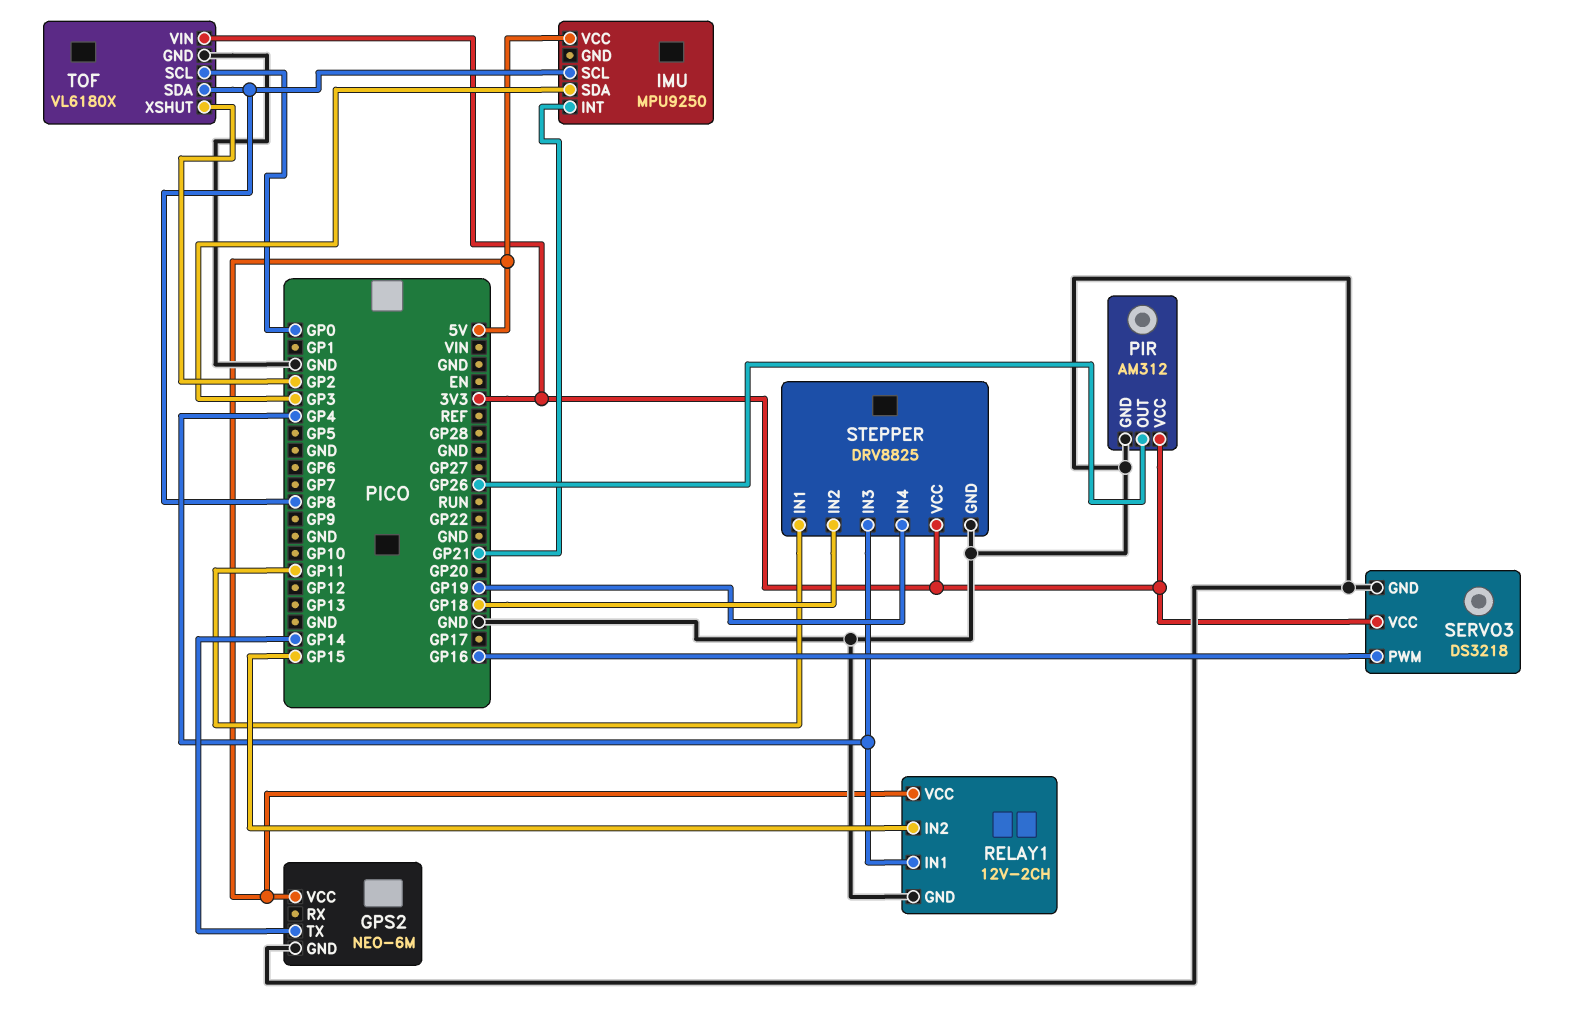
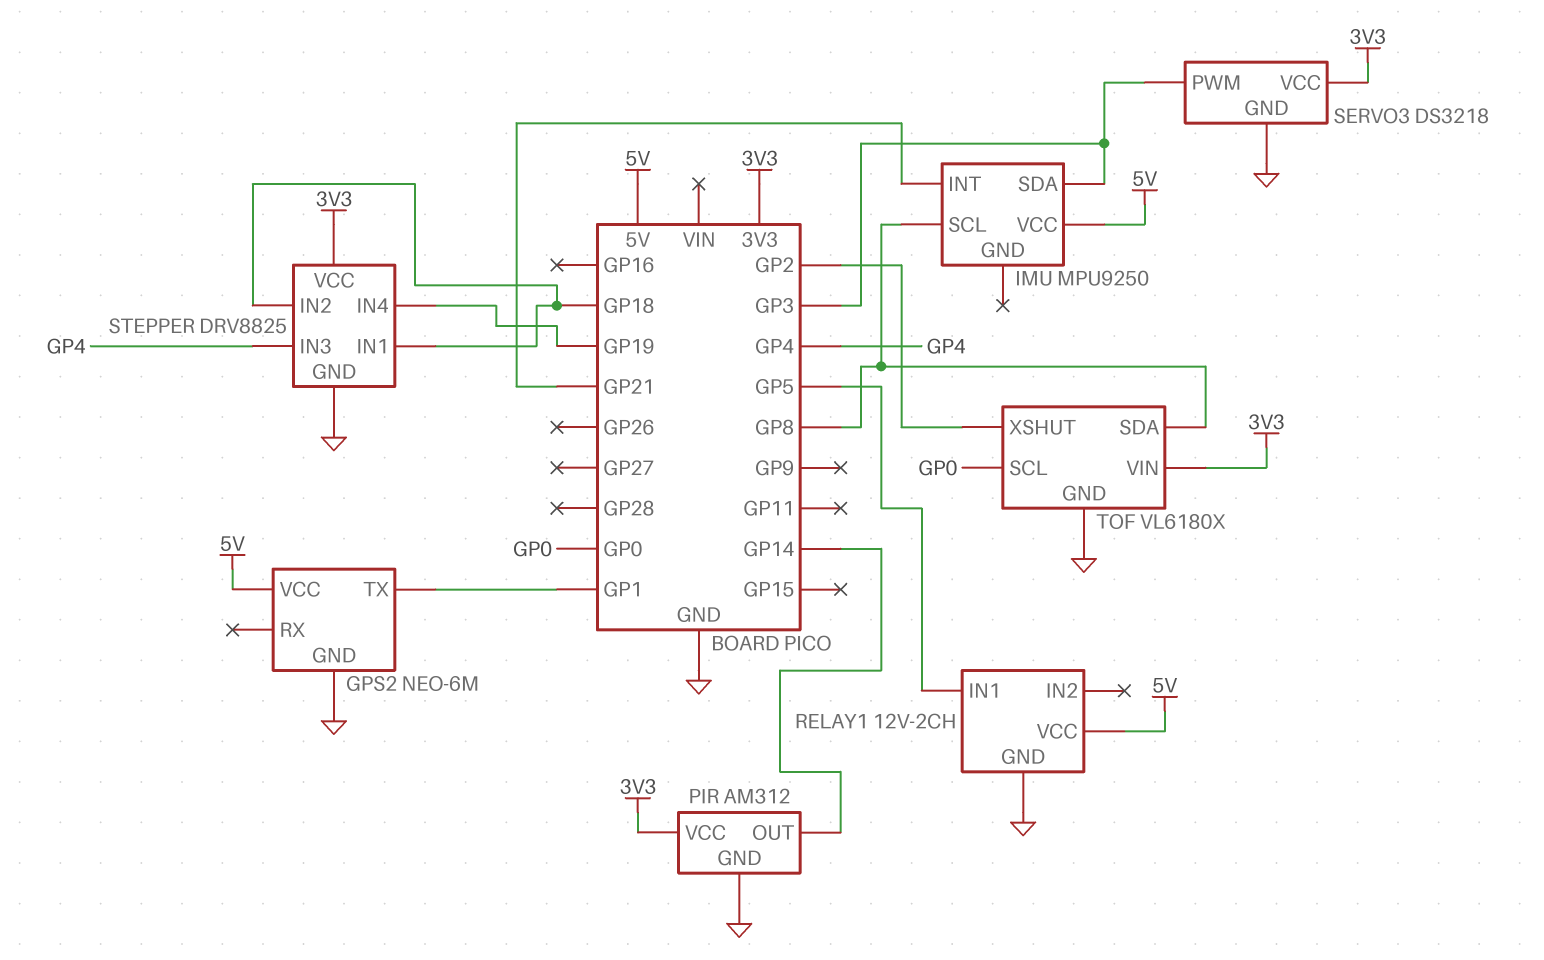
GPS2 pin TX: GP14 -> GP1
PIR pin OUT: GP26 -> GP14
RELAY1 pin IN1: GP4 -> GP5
RELAY1 pin IN2: GP15 -> none
SERVO3 pin PWM: GP16 -> GP3
STEPPER pin IN1: GP11 -> GP18

